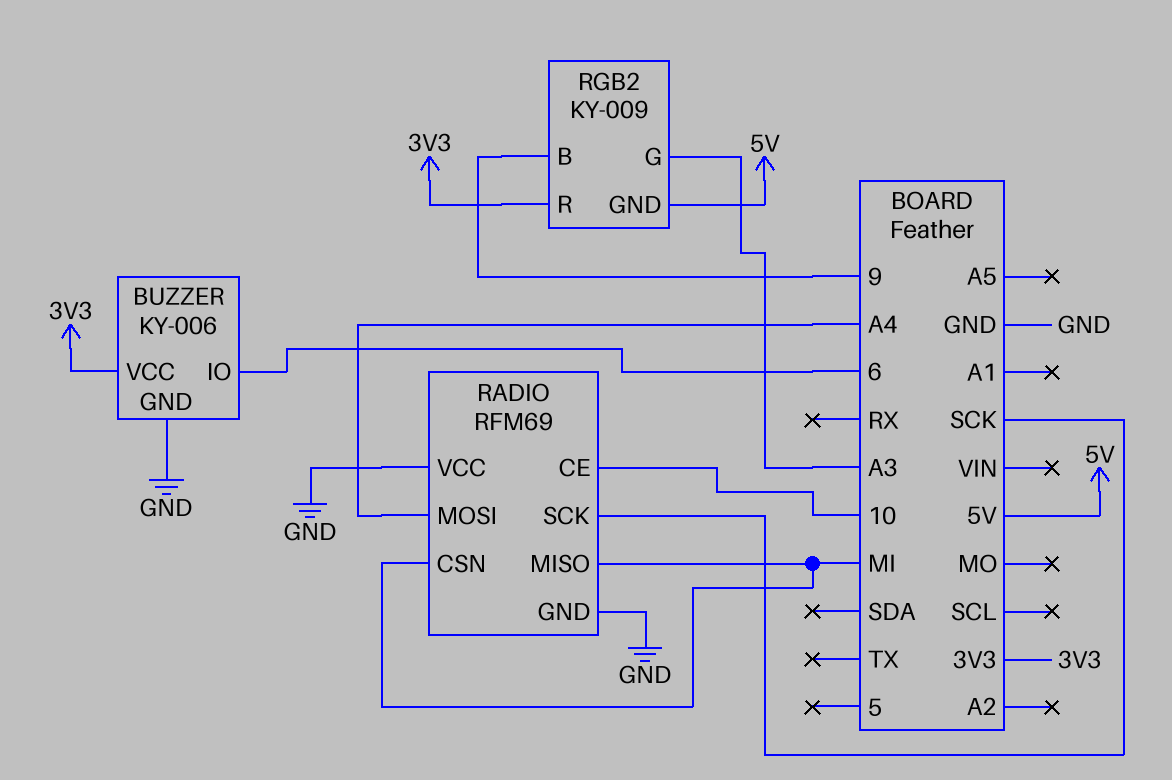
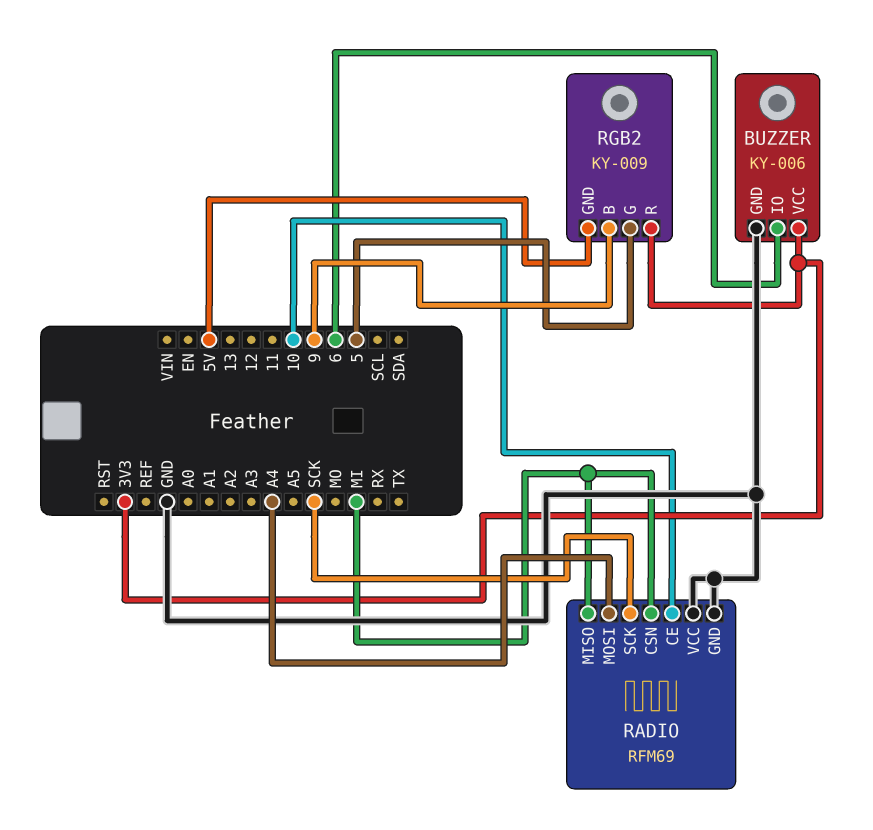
RGB2 pin G: A3 -> 5

